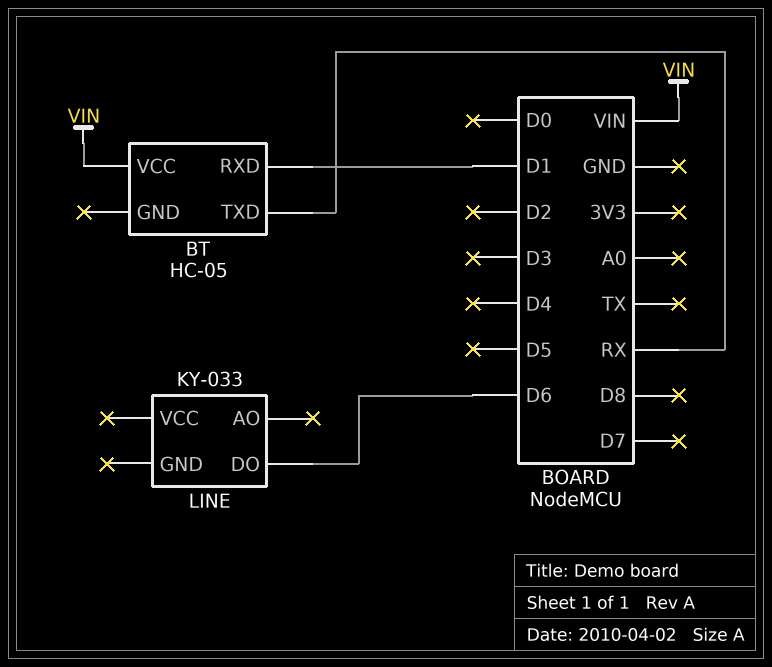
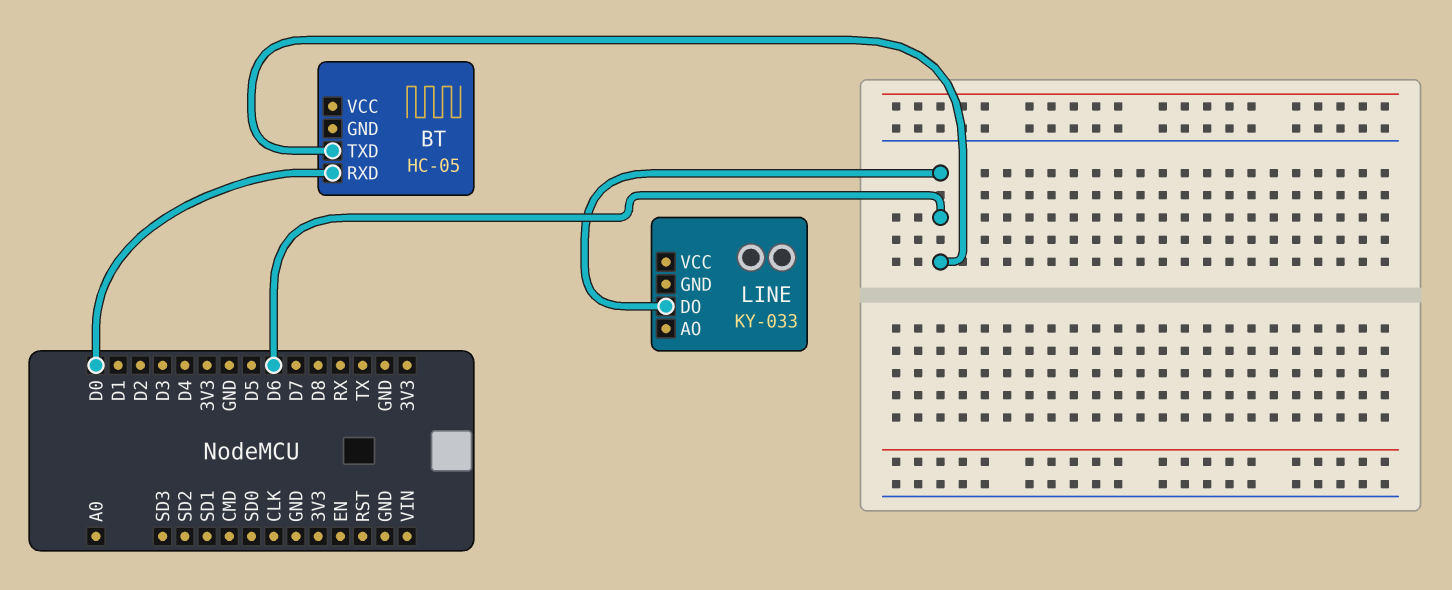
BT pin RXD: D1 -> D0
BT pin TXD: RX -> D6
BT pin VCC: VIN -> none

